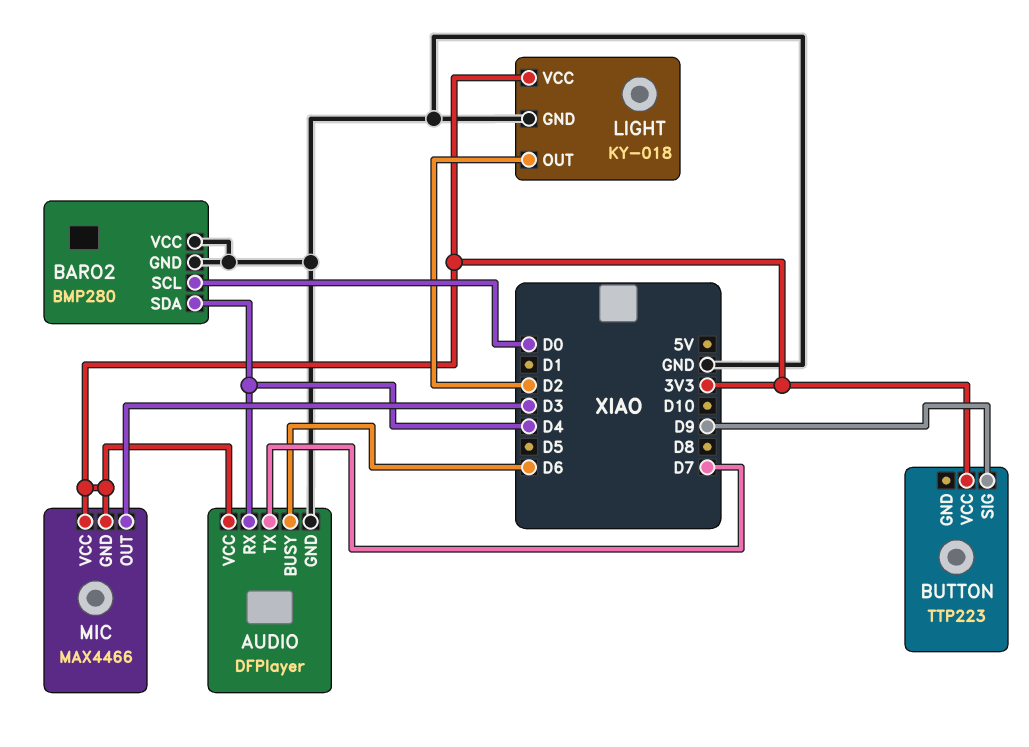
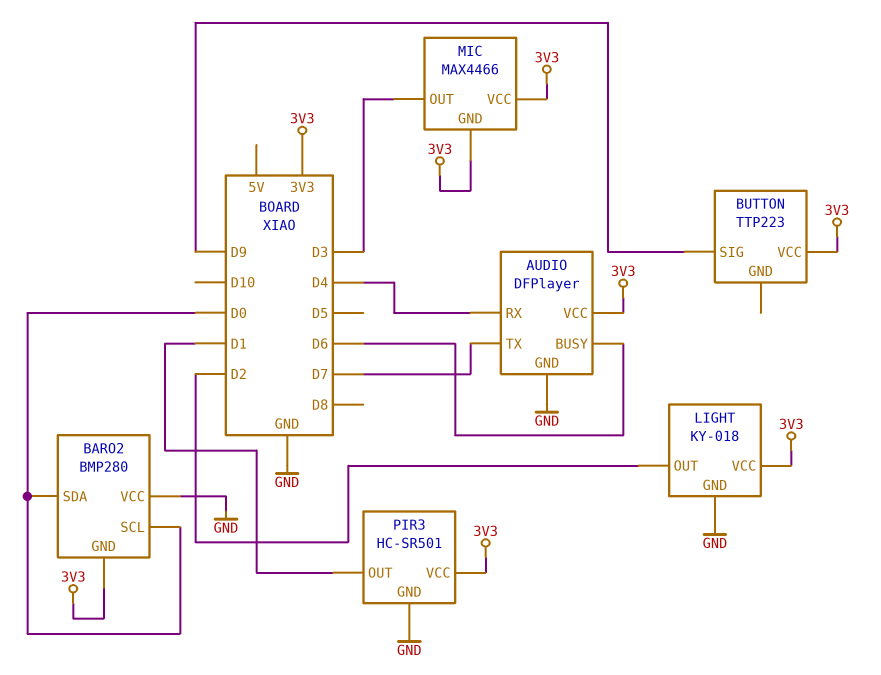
BARO2 pin GND: GND -> 3V3
BARO2 pin SDA: D4 -> D0
PIR3: none -> HC-SR501
PIR3 pin GND: none -> GND
PIR3 pin OUT: none -> D1
PIR3 pin VCC: none -> 3V3

